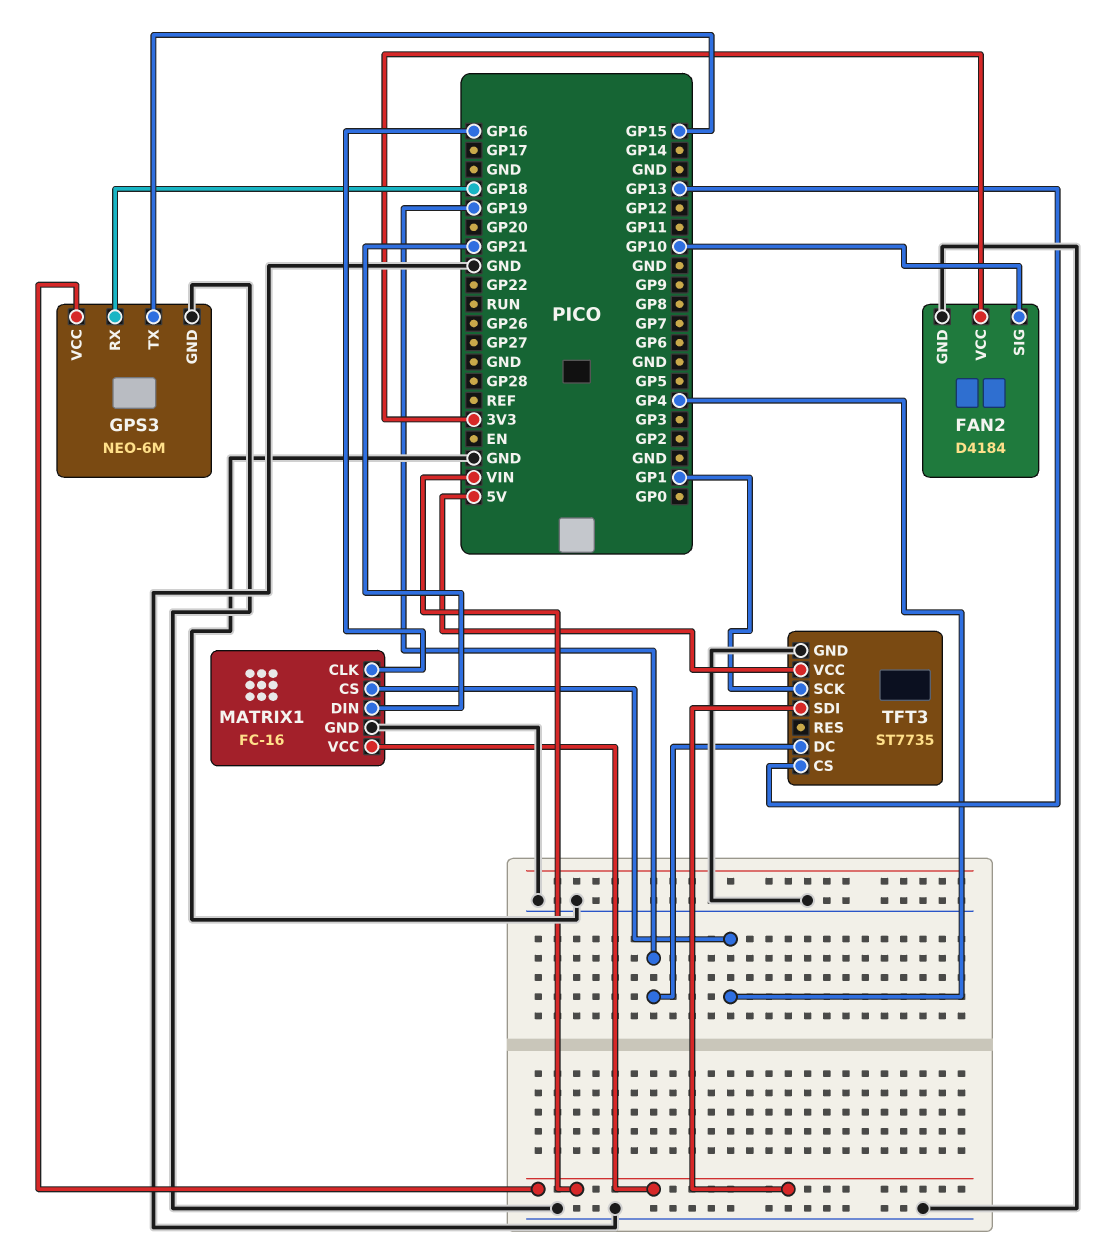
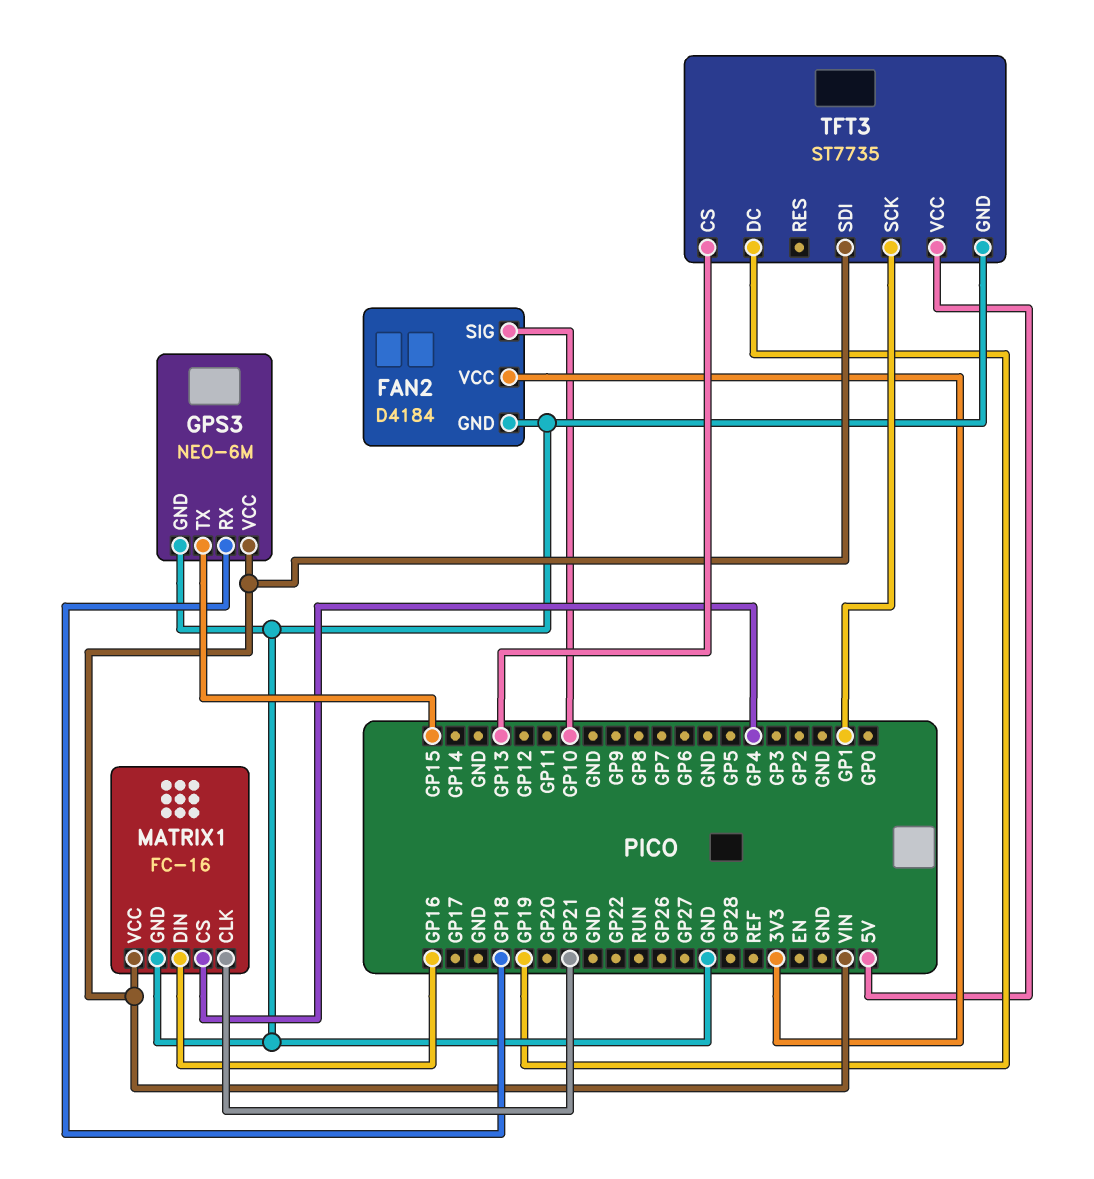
MATRIX1 pin CLK: GP16 -> GP21
MATRIX1 pin DIN: GP21 -> GP16

